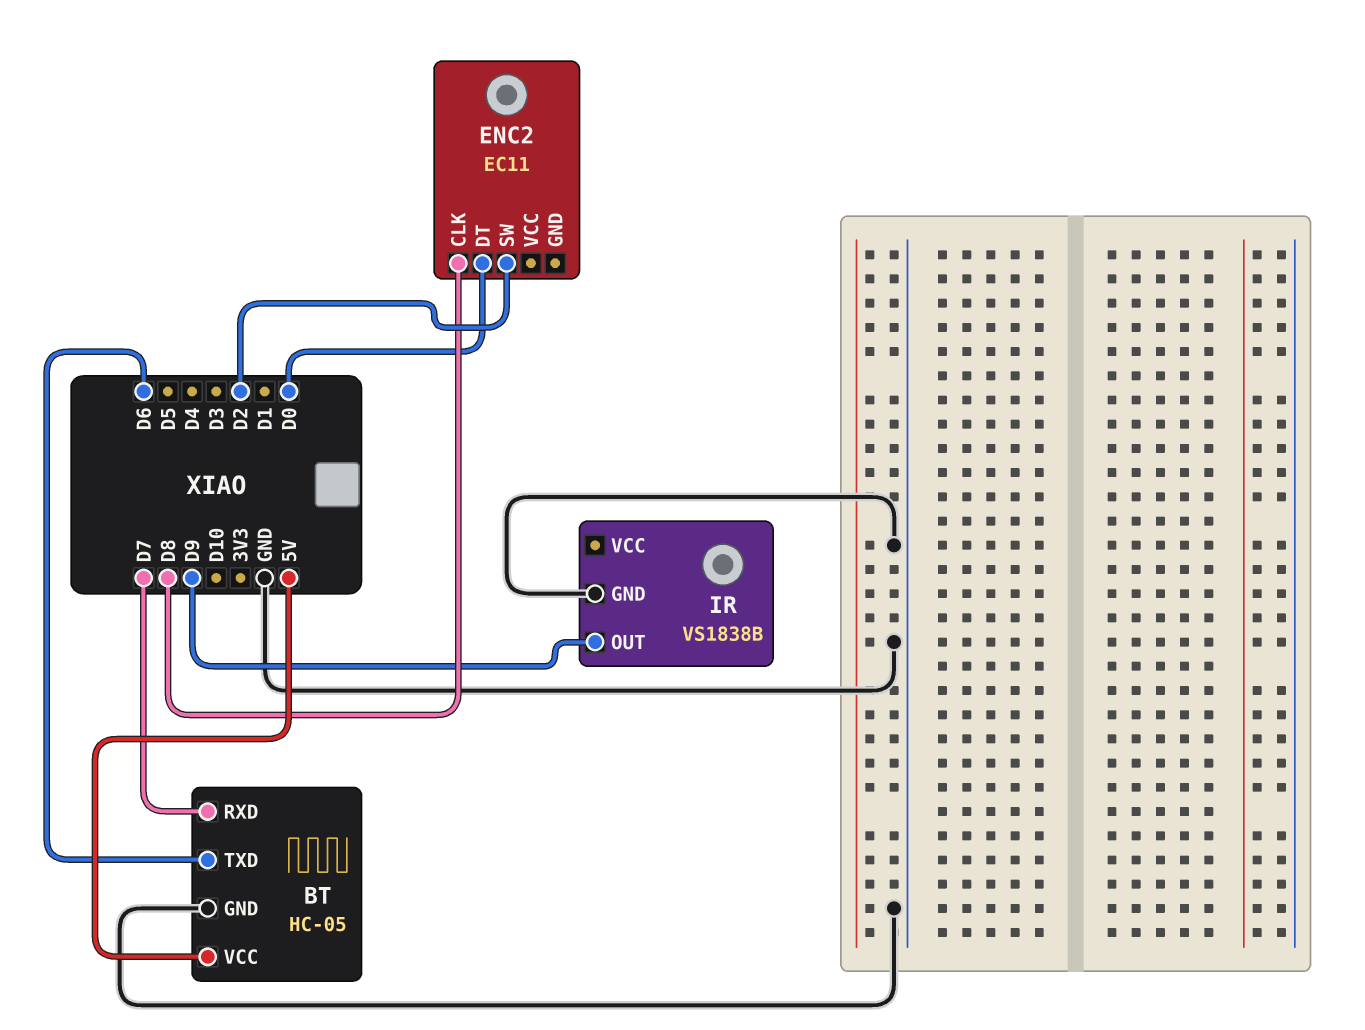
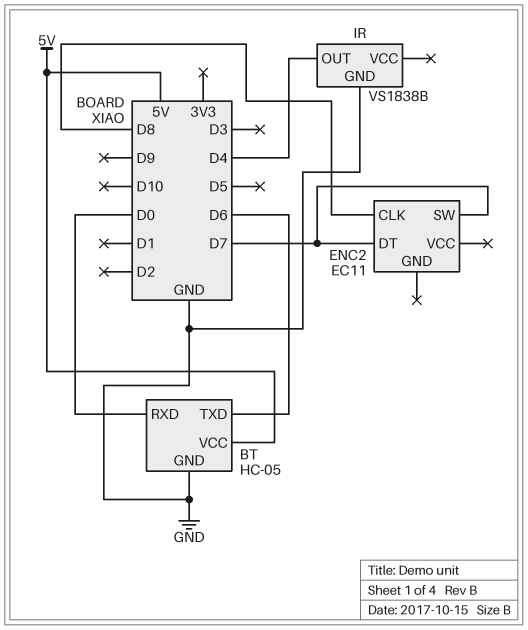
BT pin RXD: D7 -> D0
ENC2 pin DT: D0 -> D7
ENC2 pin SW: D2 -> D7
IR pin OUT: D9 -> D4

